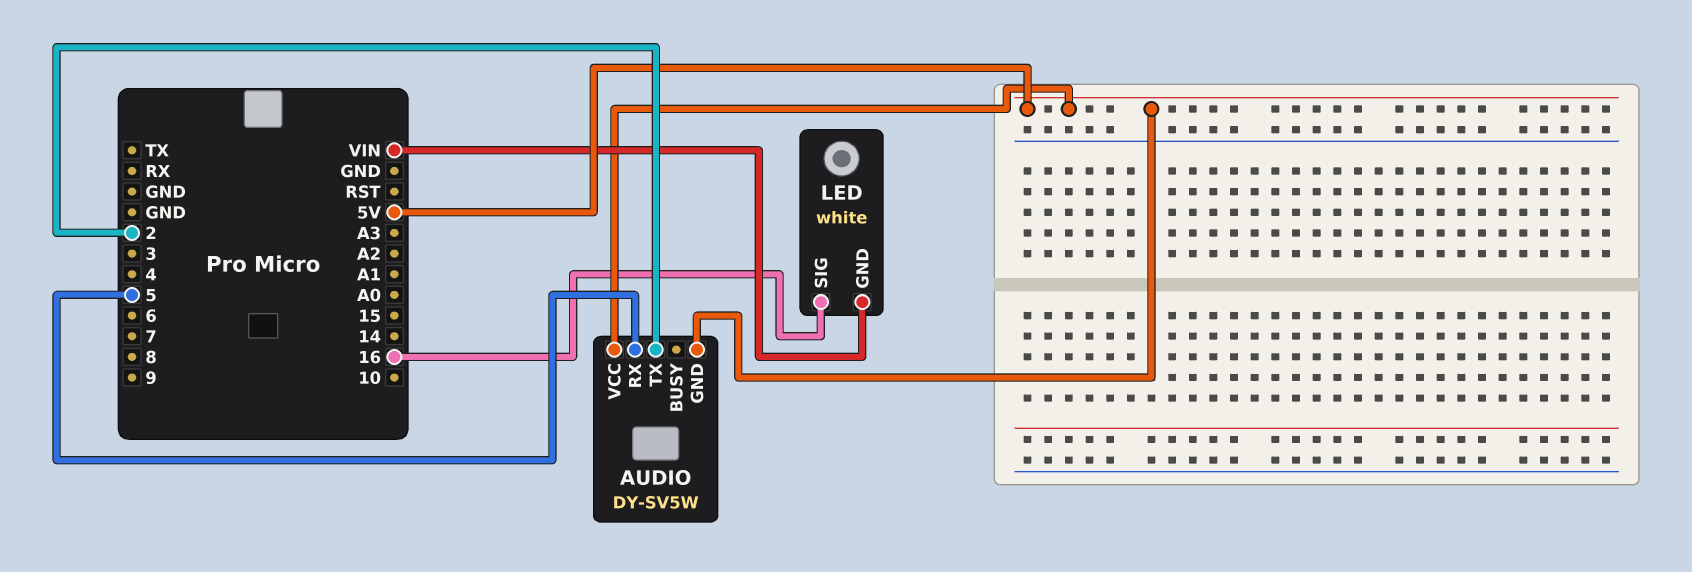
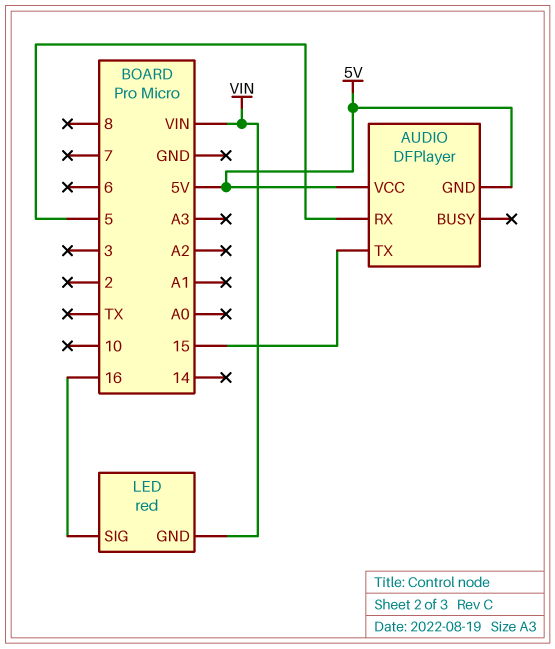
AUDIO: DY-SV5W -> DFPlayer
AUDIO pin TX: 2 -> 15
LED: white -> red

